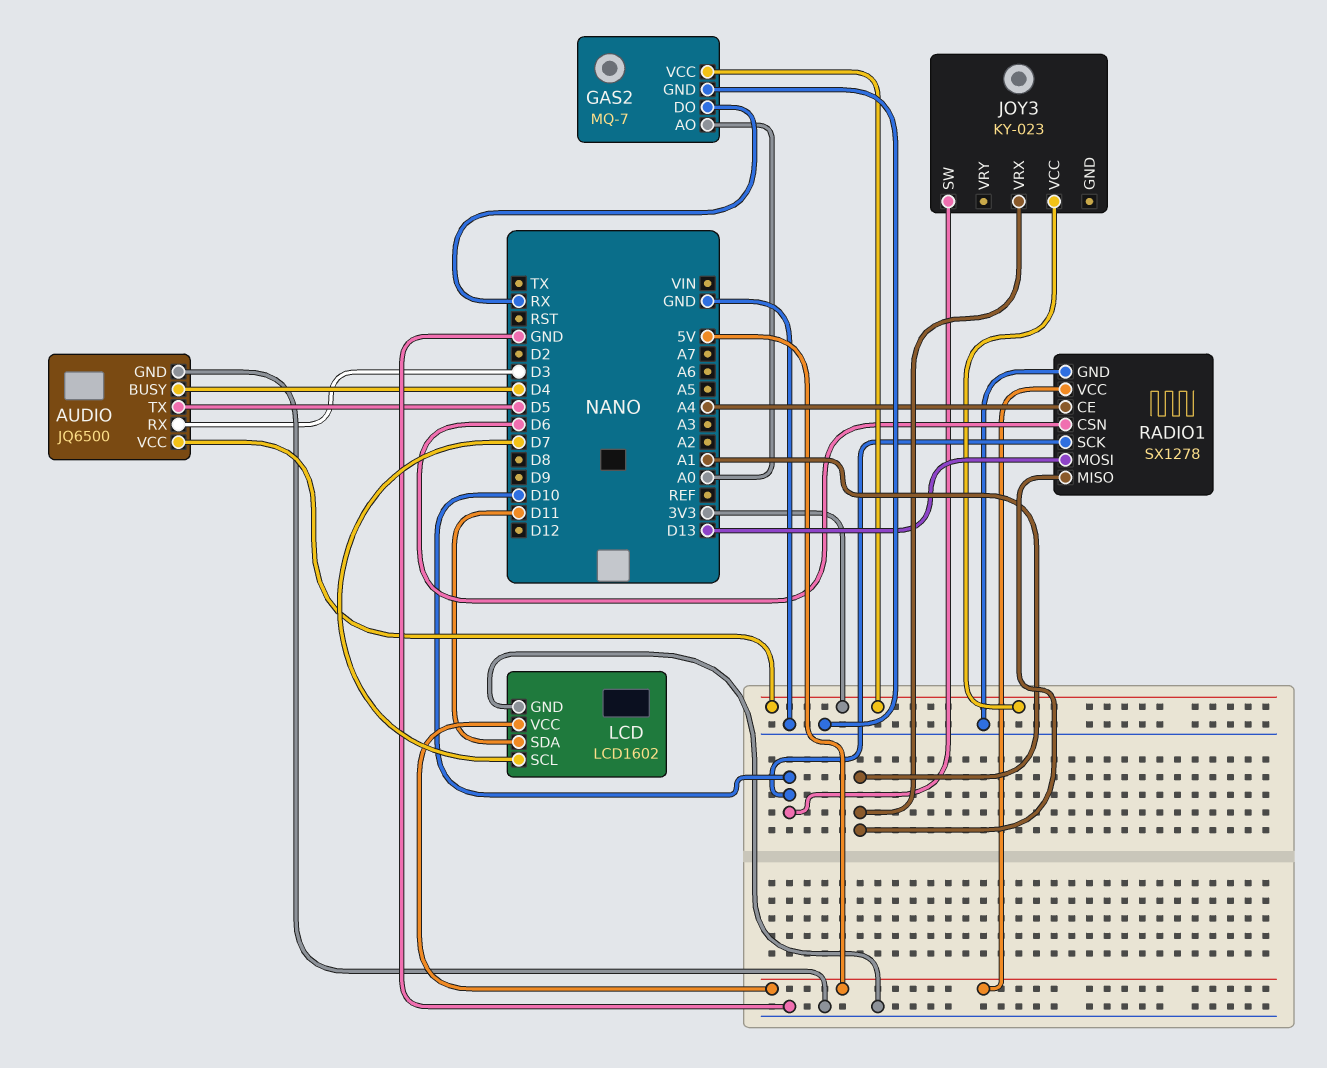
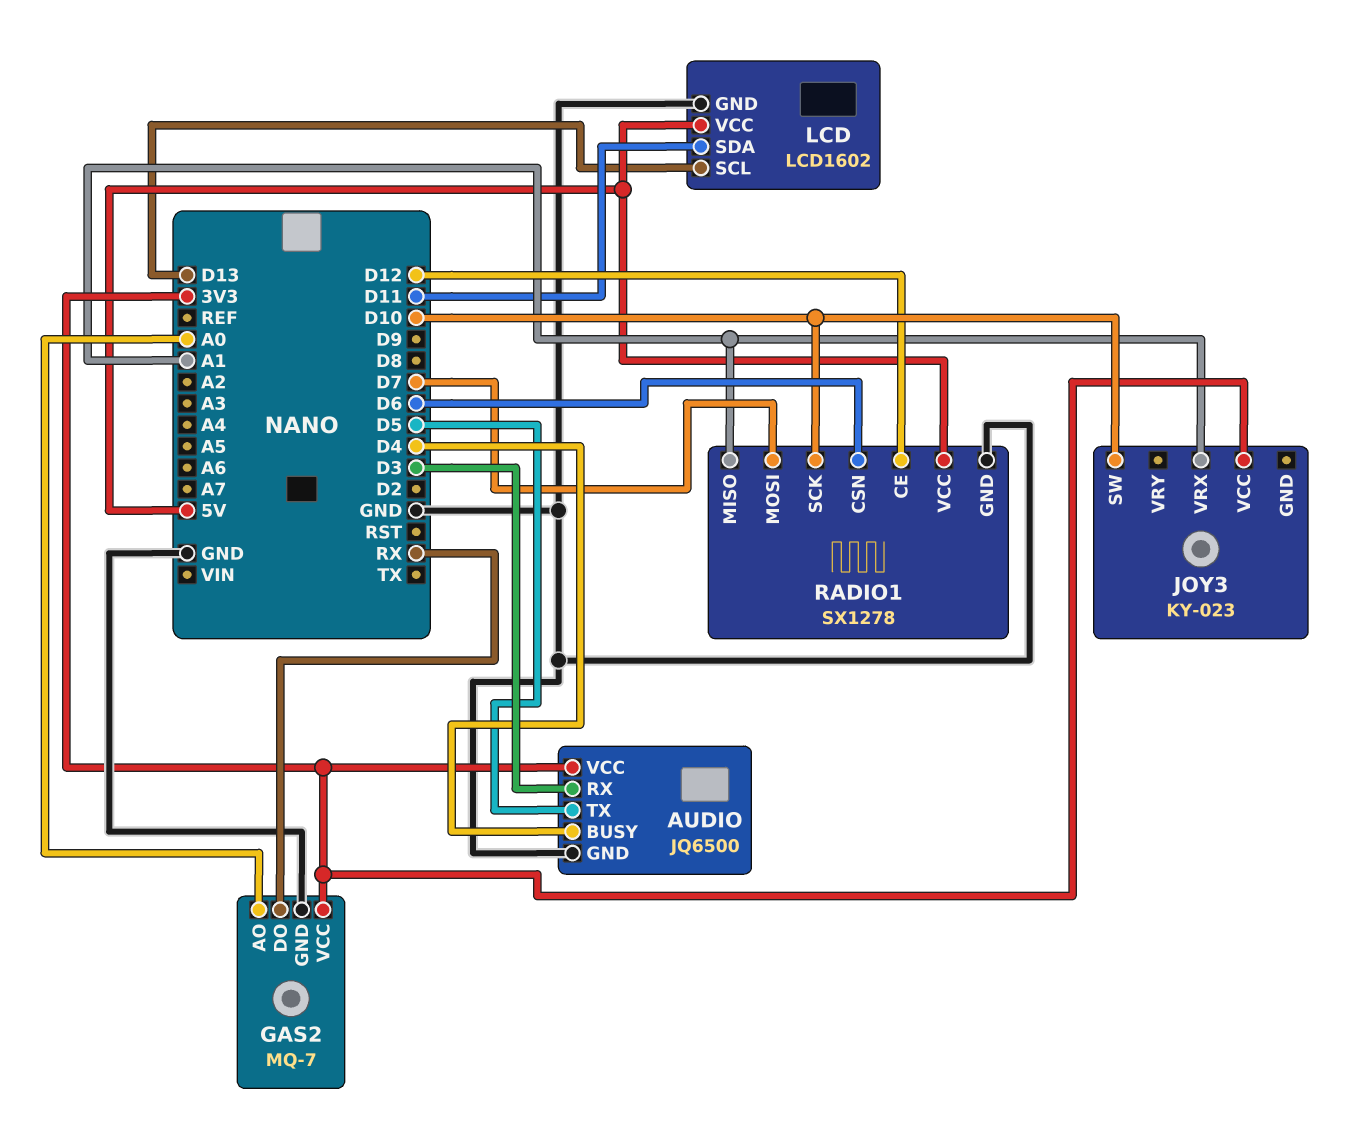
LCD pin SCL: D7 -> D13
RADIO1 pin CE: A4 -> D12
RADIO1 pin MOSI: D13 -> D7

